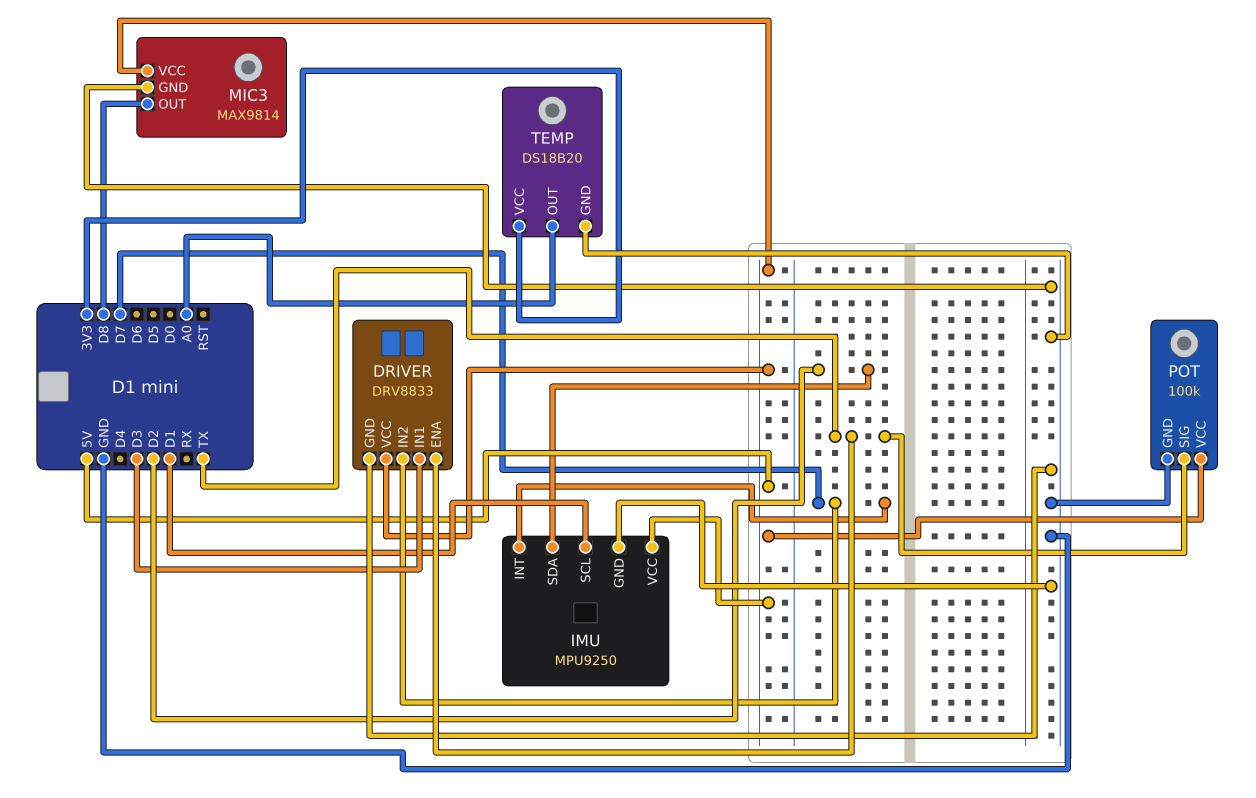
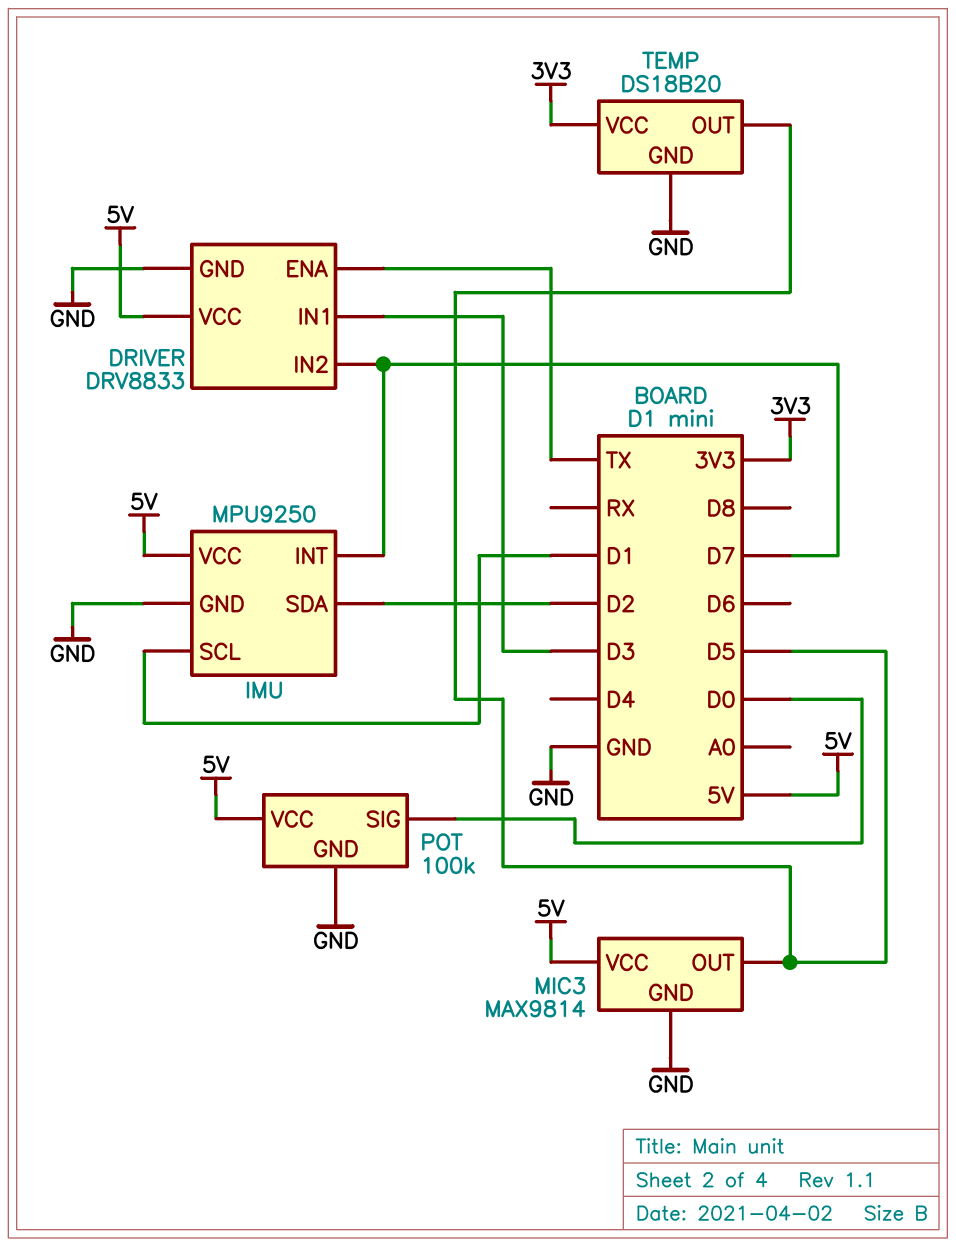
MIC3 pin OUT: D8 -> D5
POT pin SIG: TX -> D0
TEMP pin OUT: A0 -> D5

